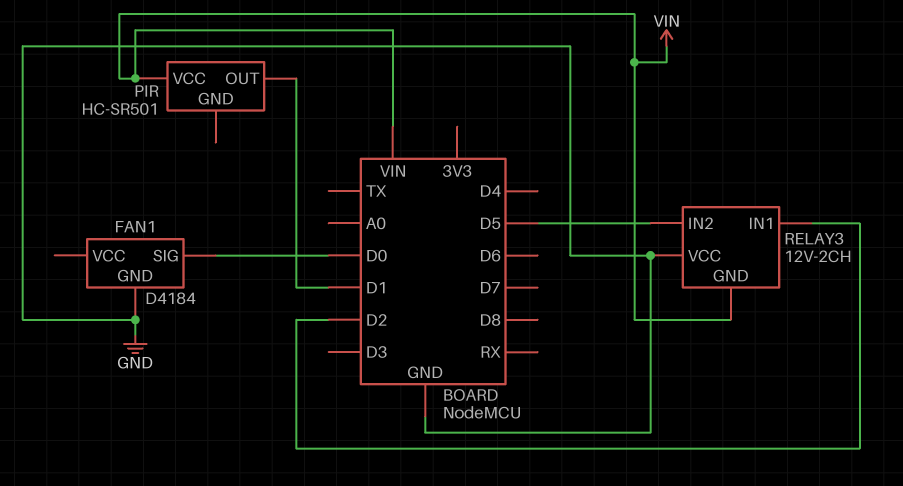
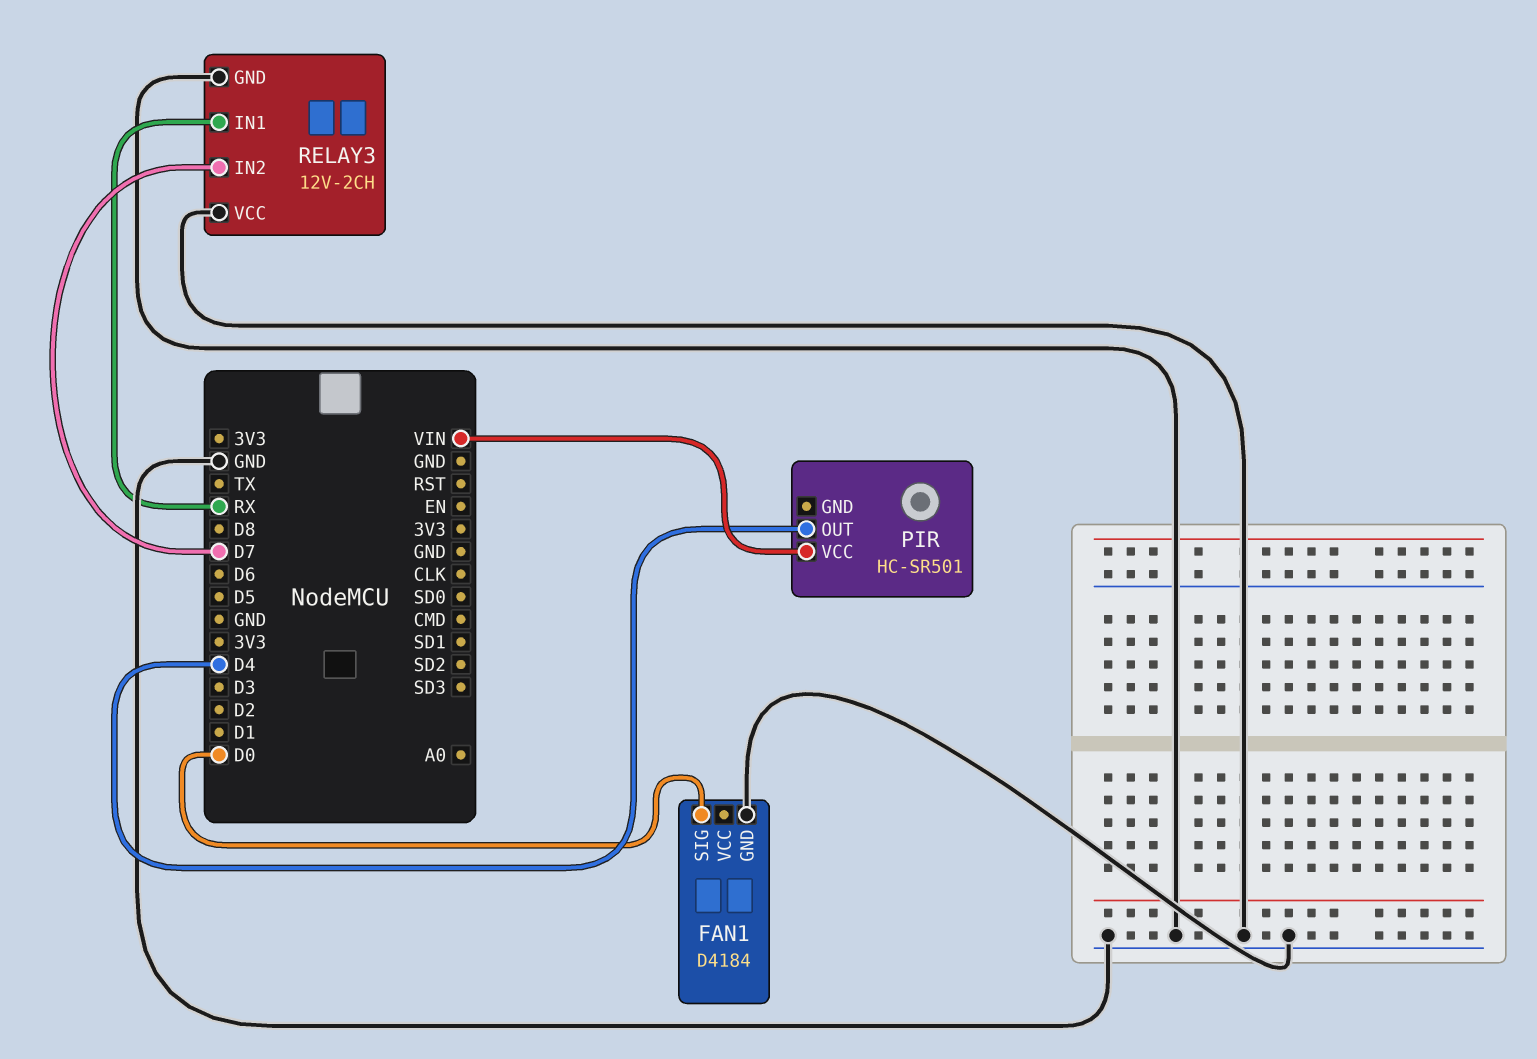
PIR pin OUT: D1 -> D4
RELAY3 pin GND: VIN -> GND
RELAY3 pin IN1: D2 -> RX
RELAY3 pin IN2: D5 -> D7

